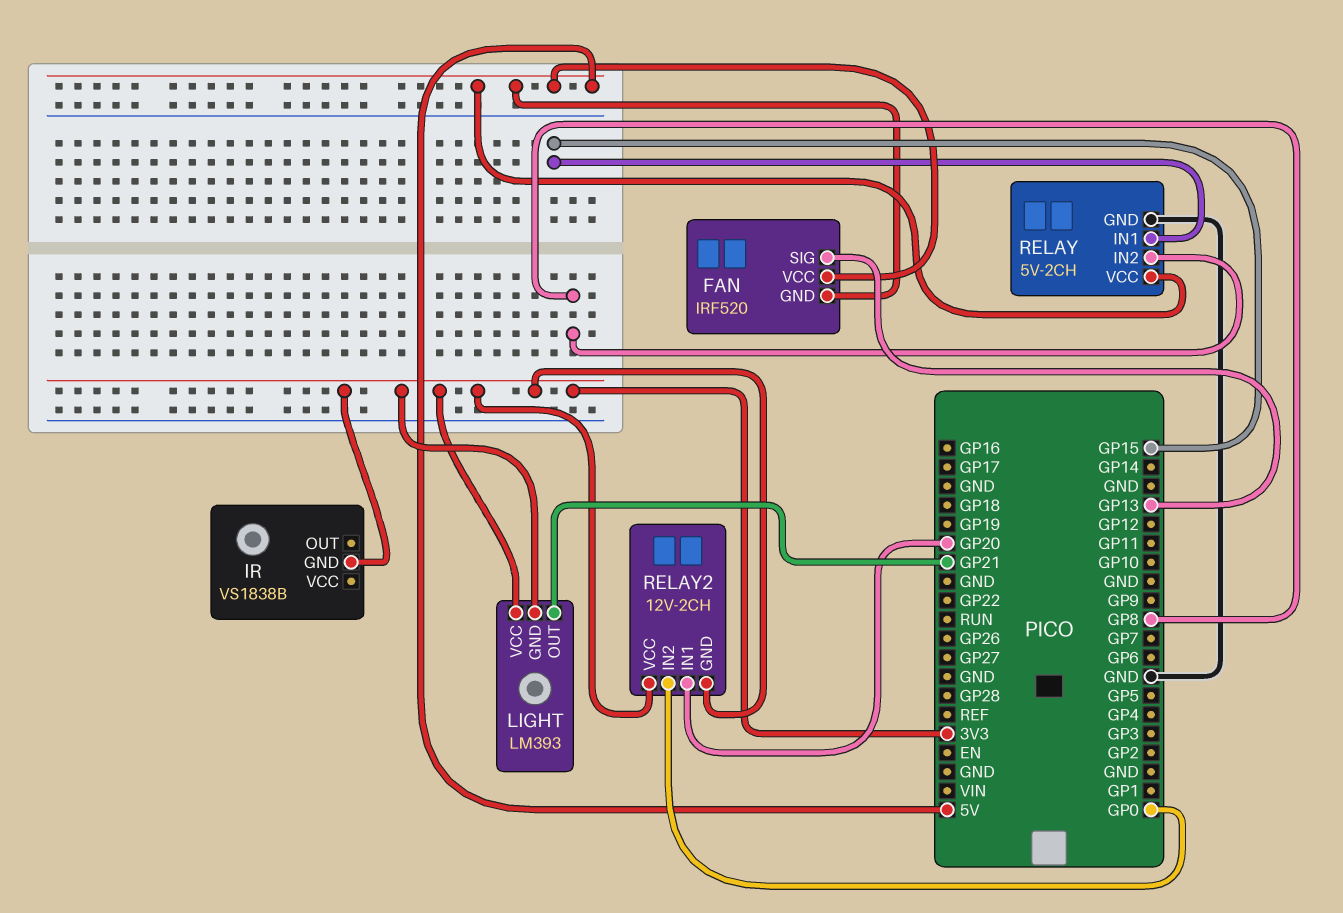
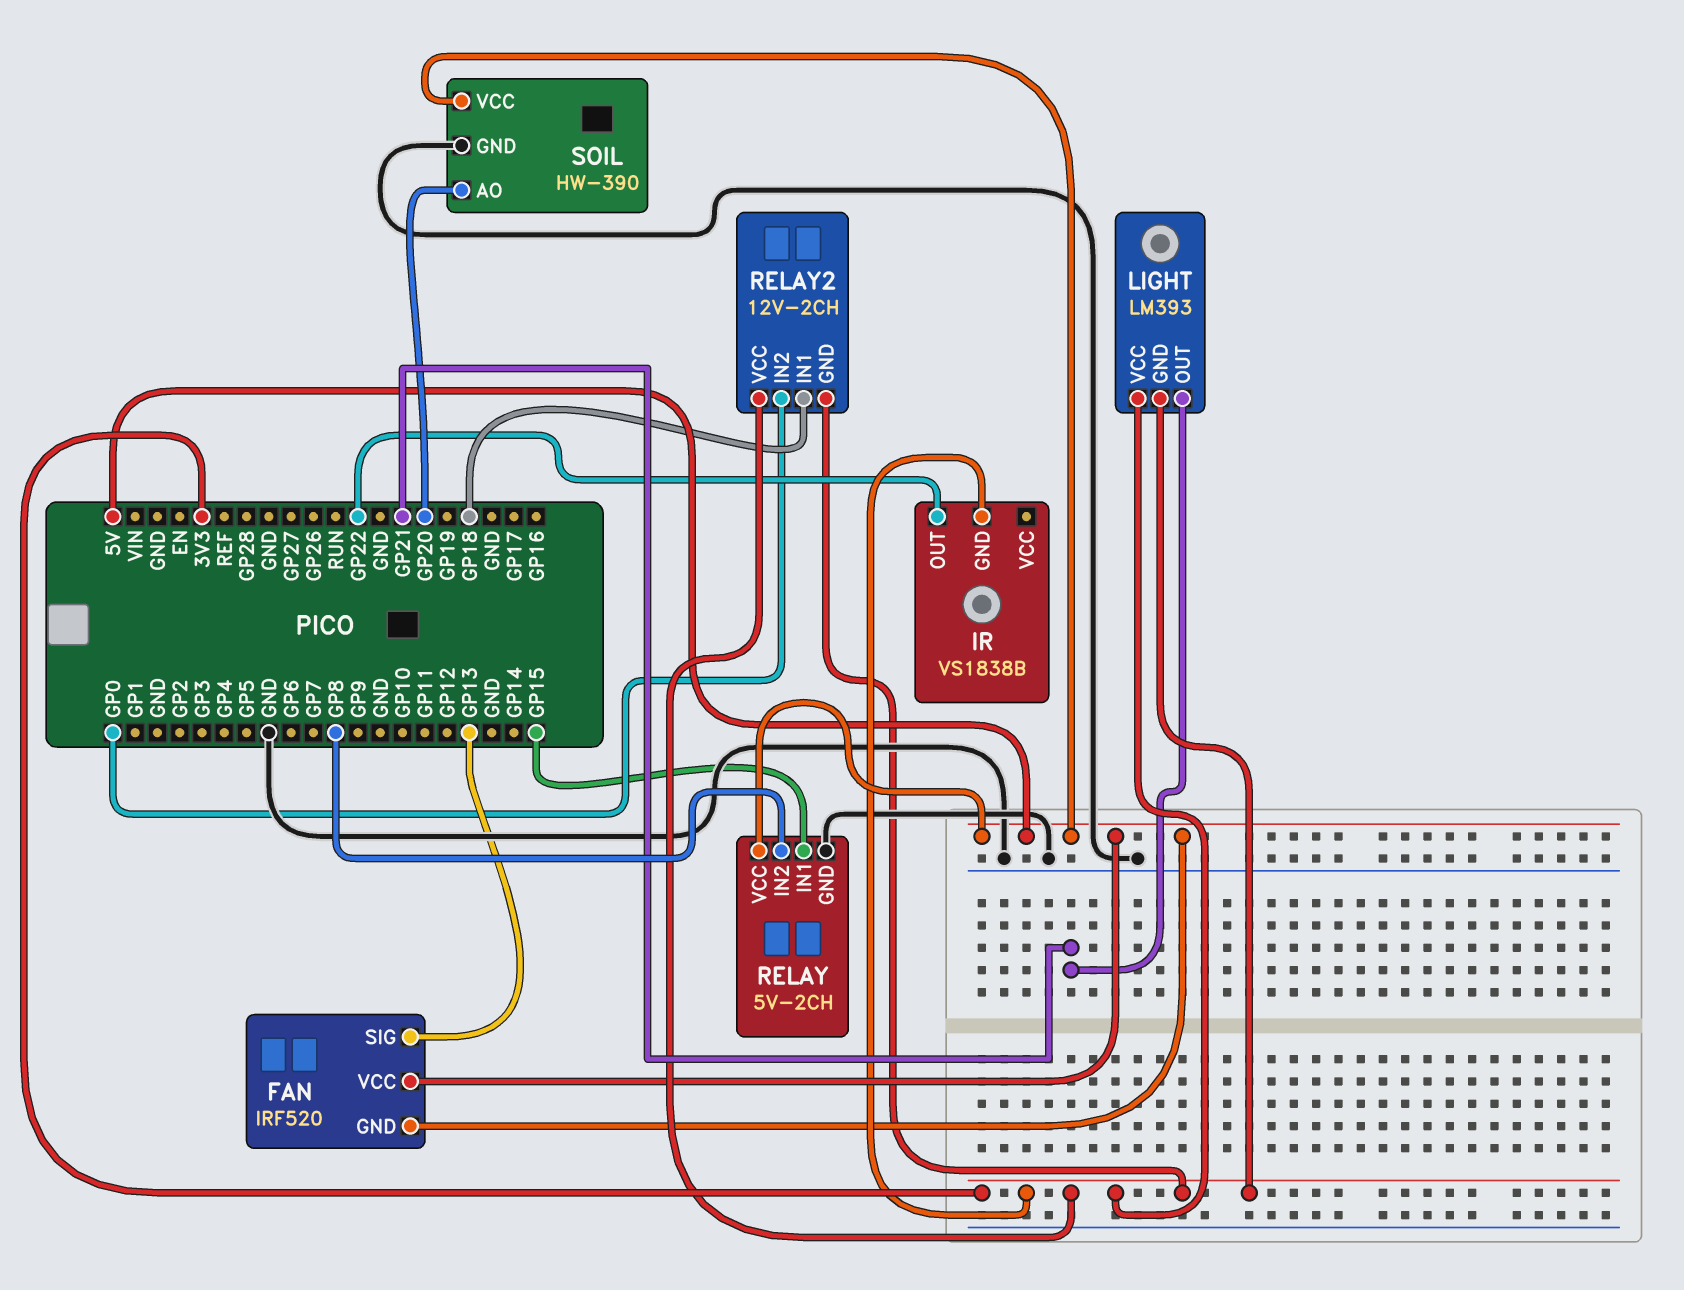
IR pin OUT: none -> GP22
RELAY2 pin IN1: GP20 -> GP18
SOIL: none -> HW-390
SOIL pin AO: none -> GP20
SOIL pin GND: none -> GND
SOIL pin VCC: none -> 5V

